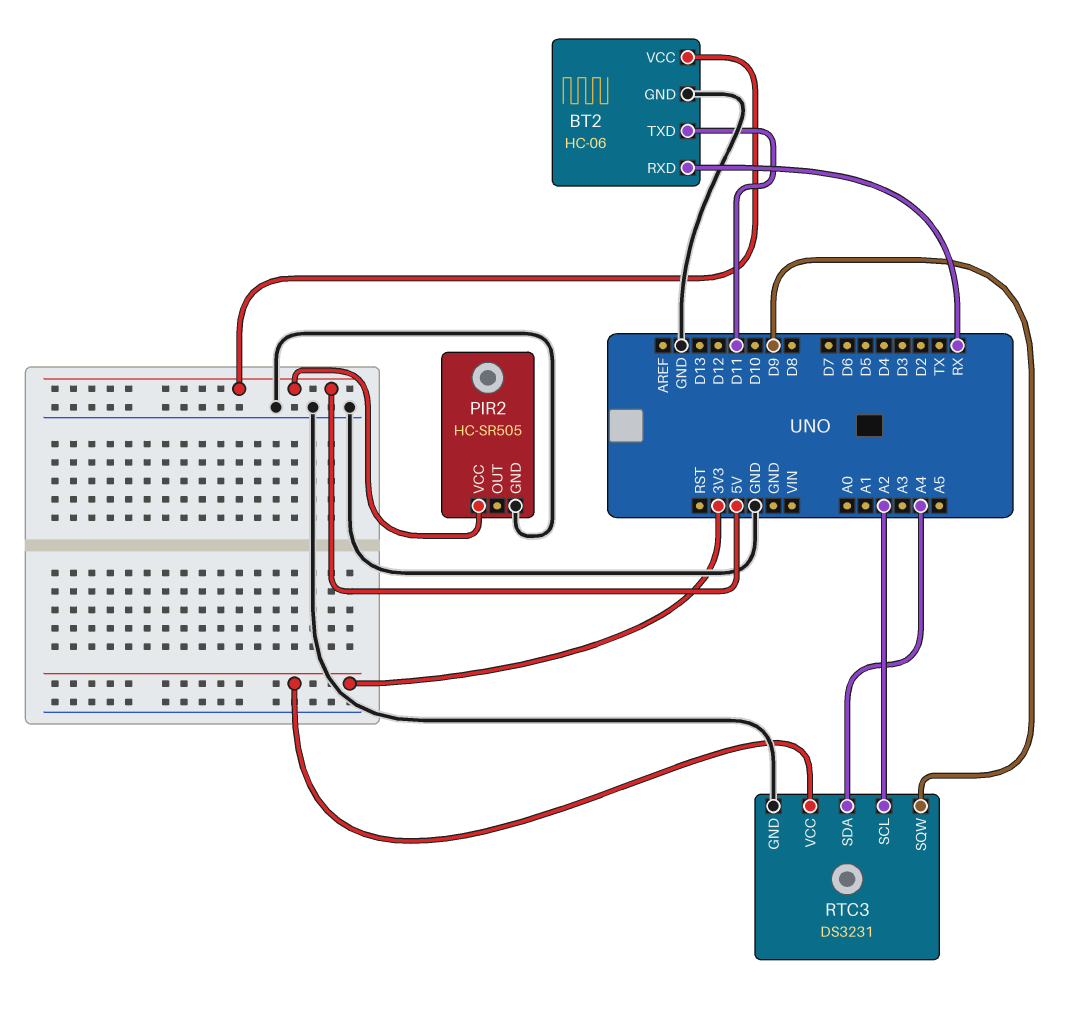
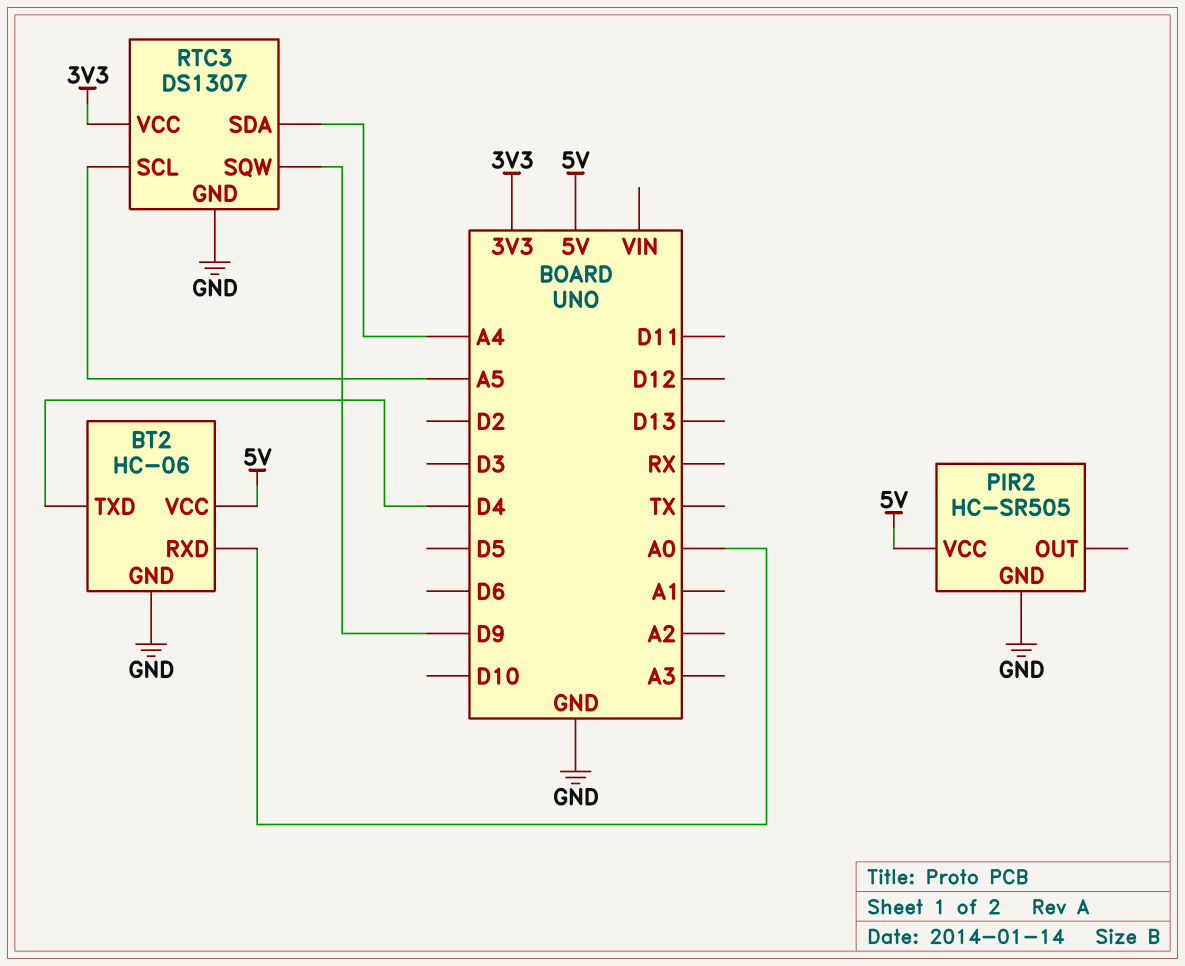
BT2 pin RXD: RX -> A0
BT2 pin TXD: D11 -> D4
RTC3: DS3231 -> DS1307
RTC3 pin SCL: A2 -> A5

